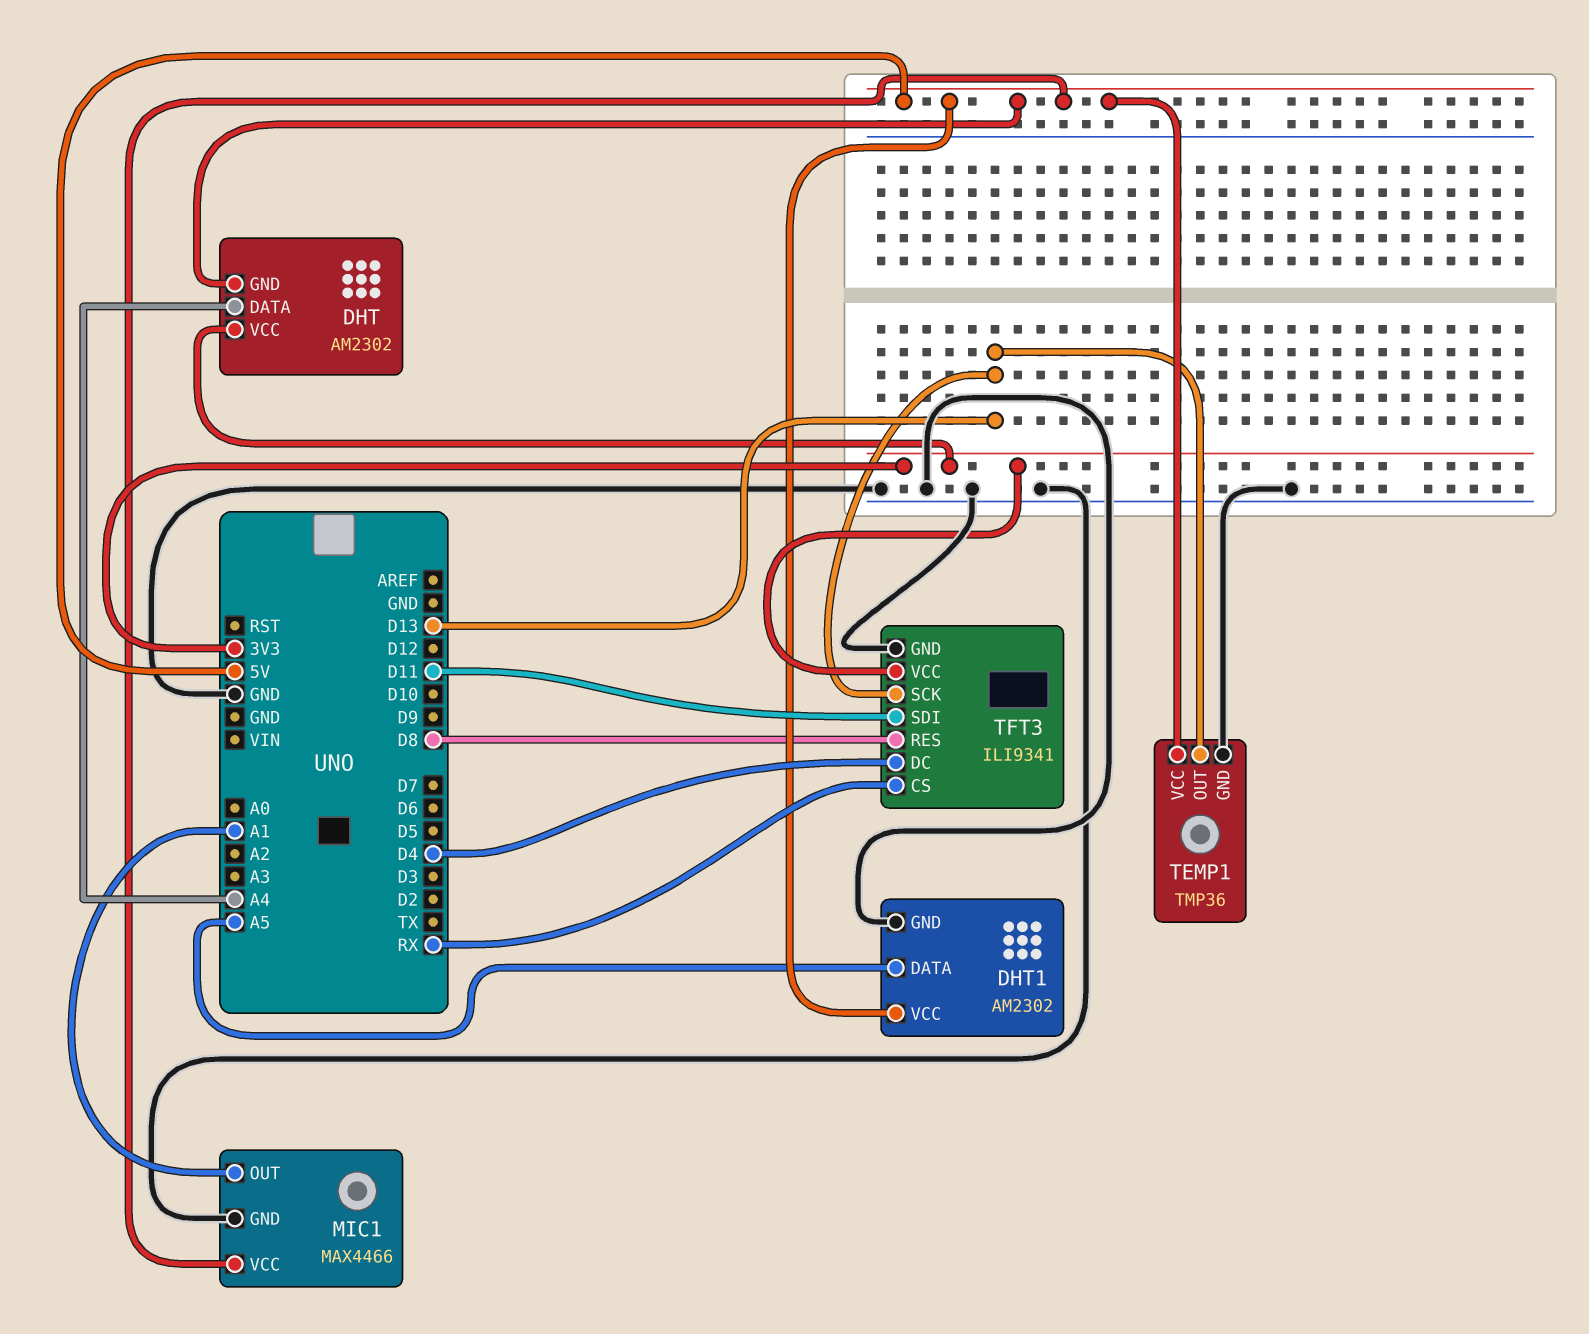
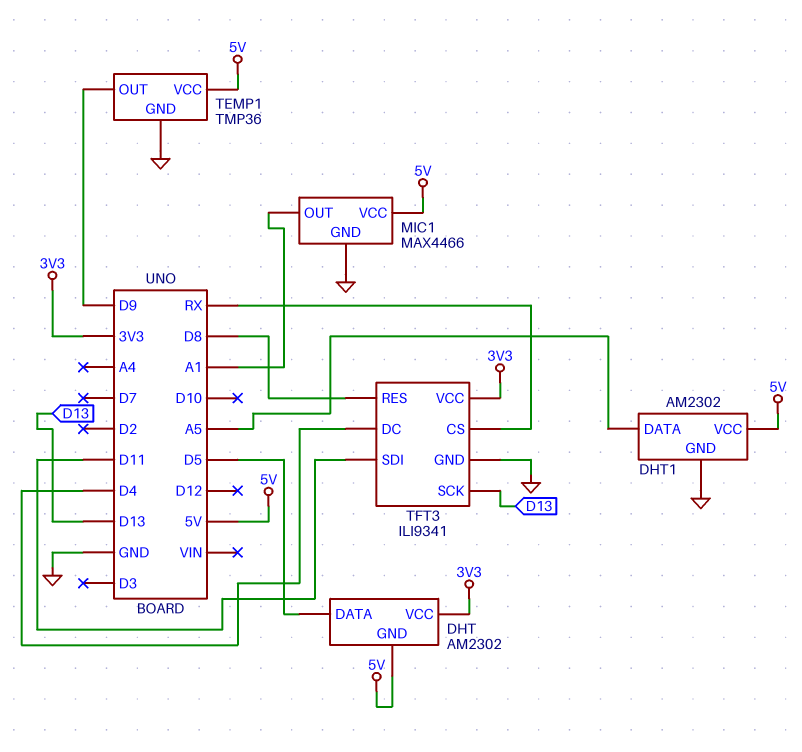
DHT pin DATA: A4 -> D5
TEMP1 pin OUT: D13 -> D9

